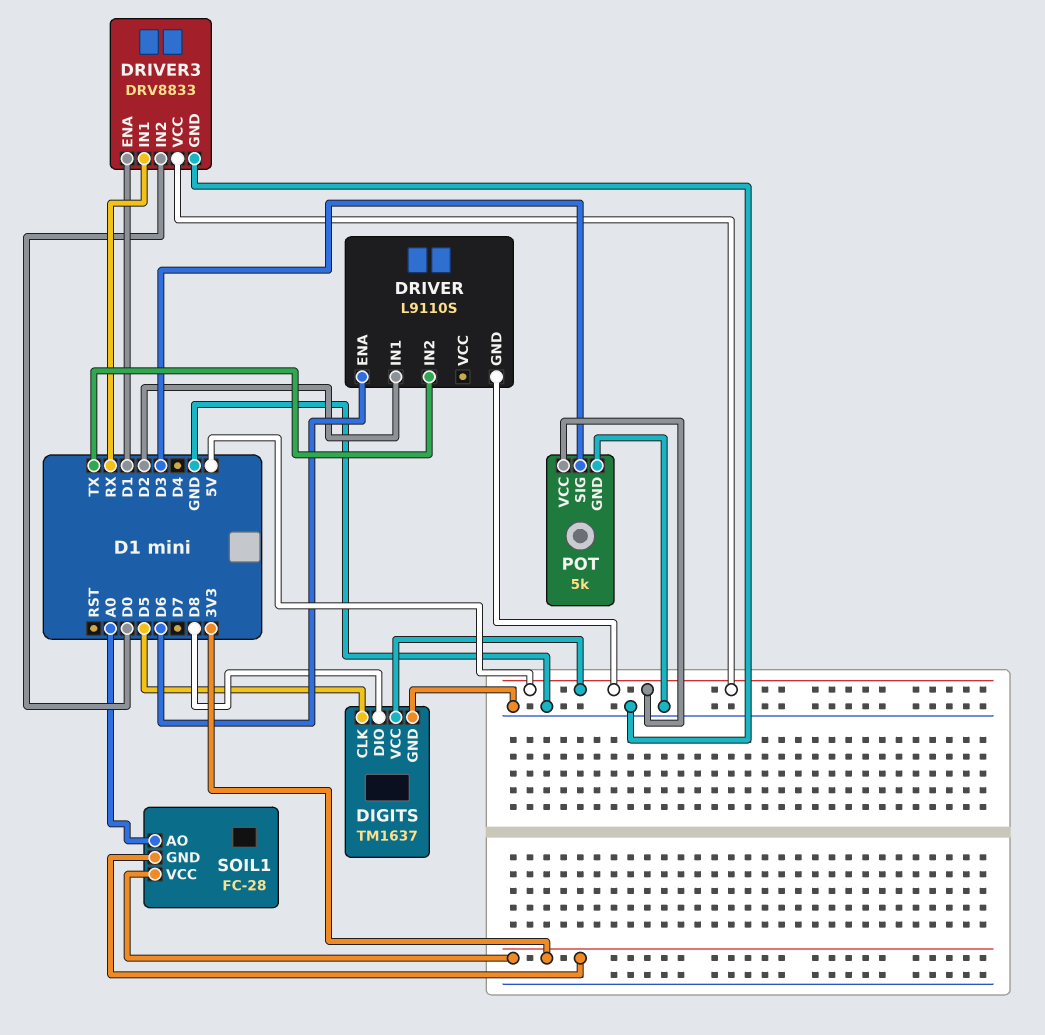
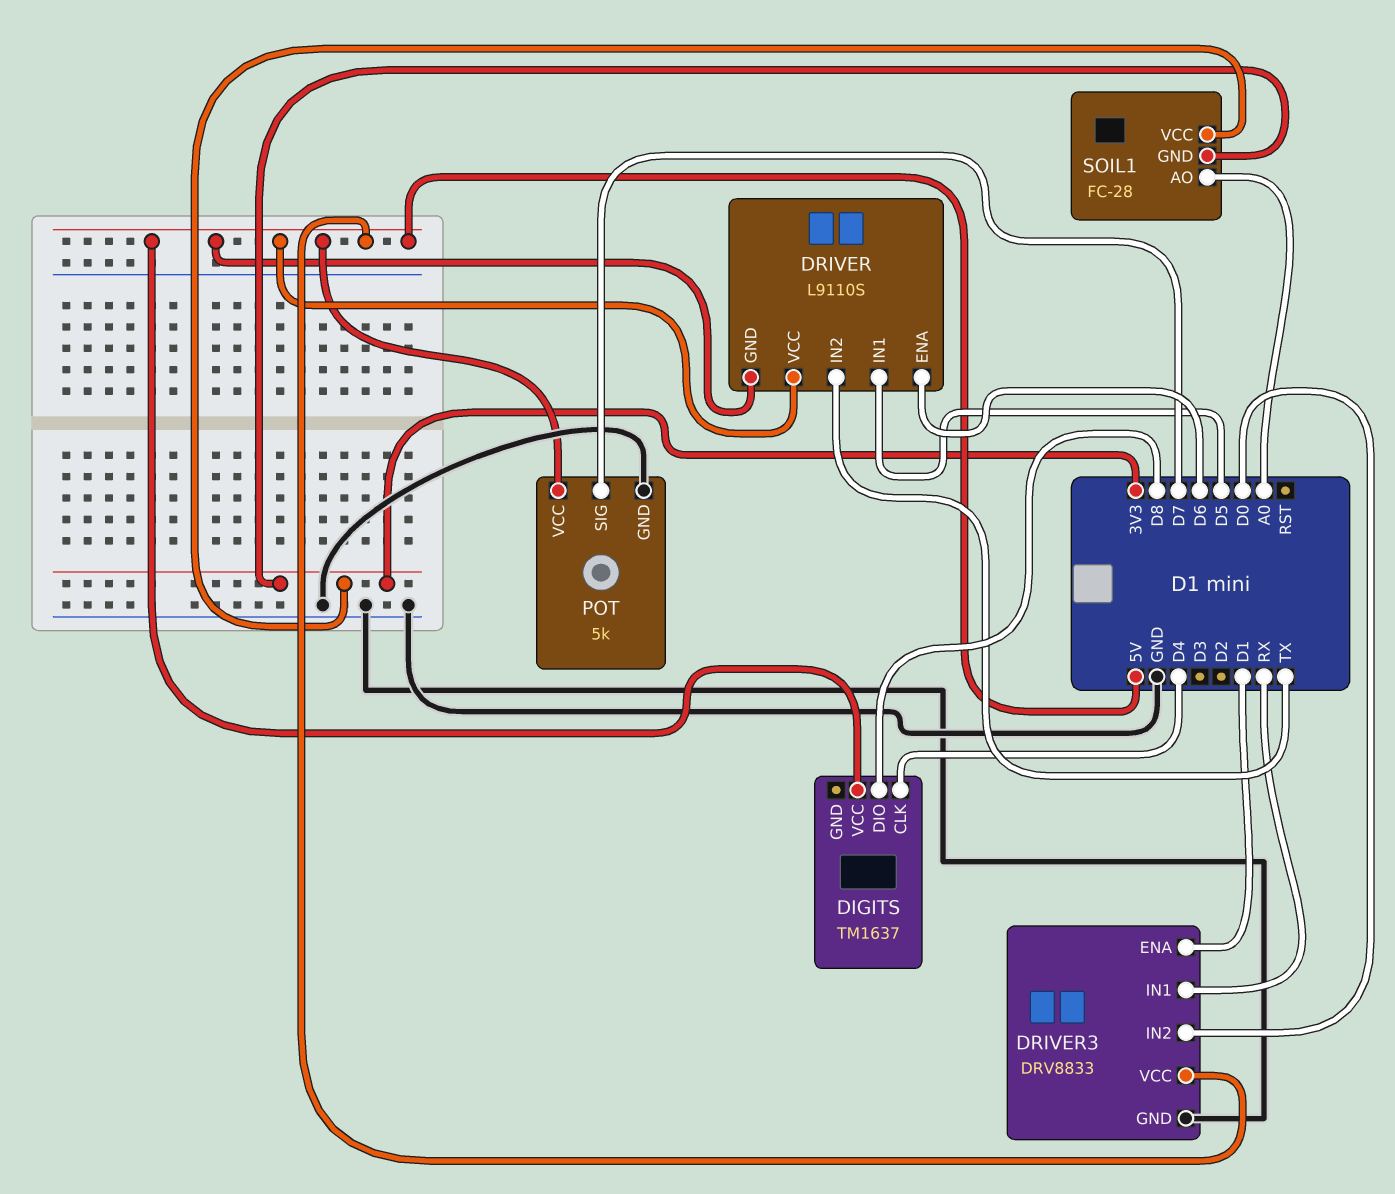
DIGITS pin CLK: D5 -> D4
DIGITS pin GND: GND -> none
DRIVER pin IN1: D2 -> D5
DRIVER pin VCC: none -> 5V
POT pin SIG: D3 -> D7

